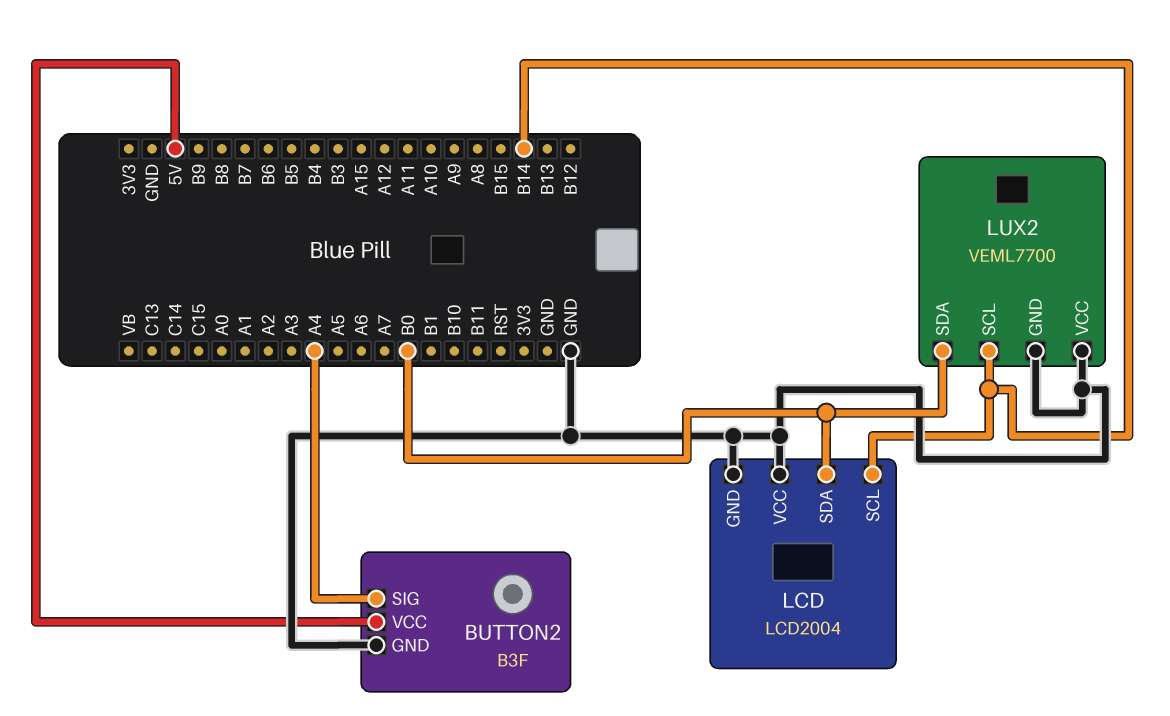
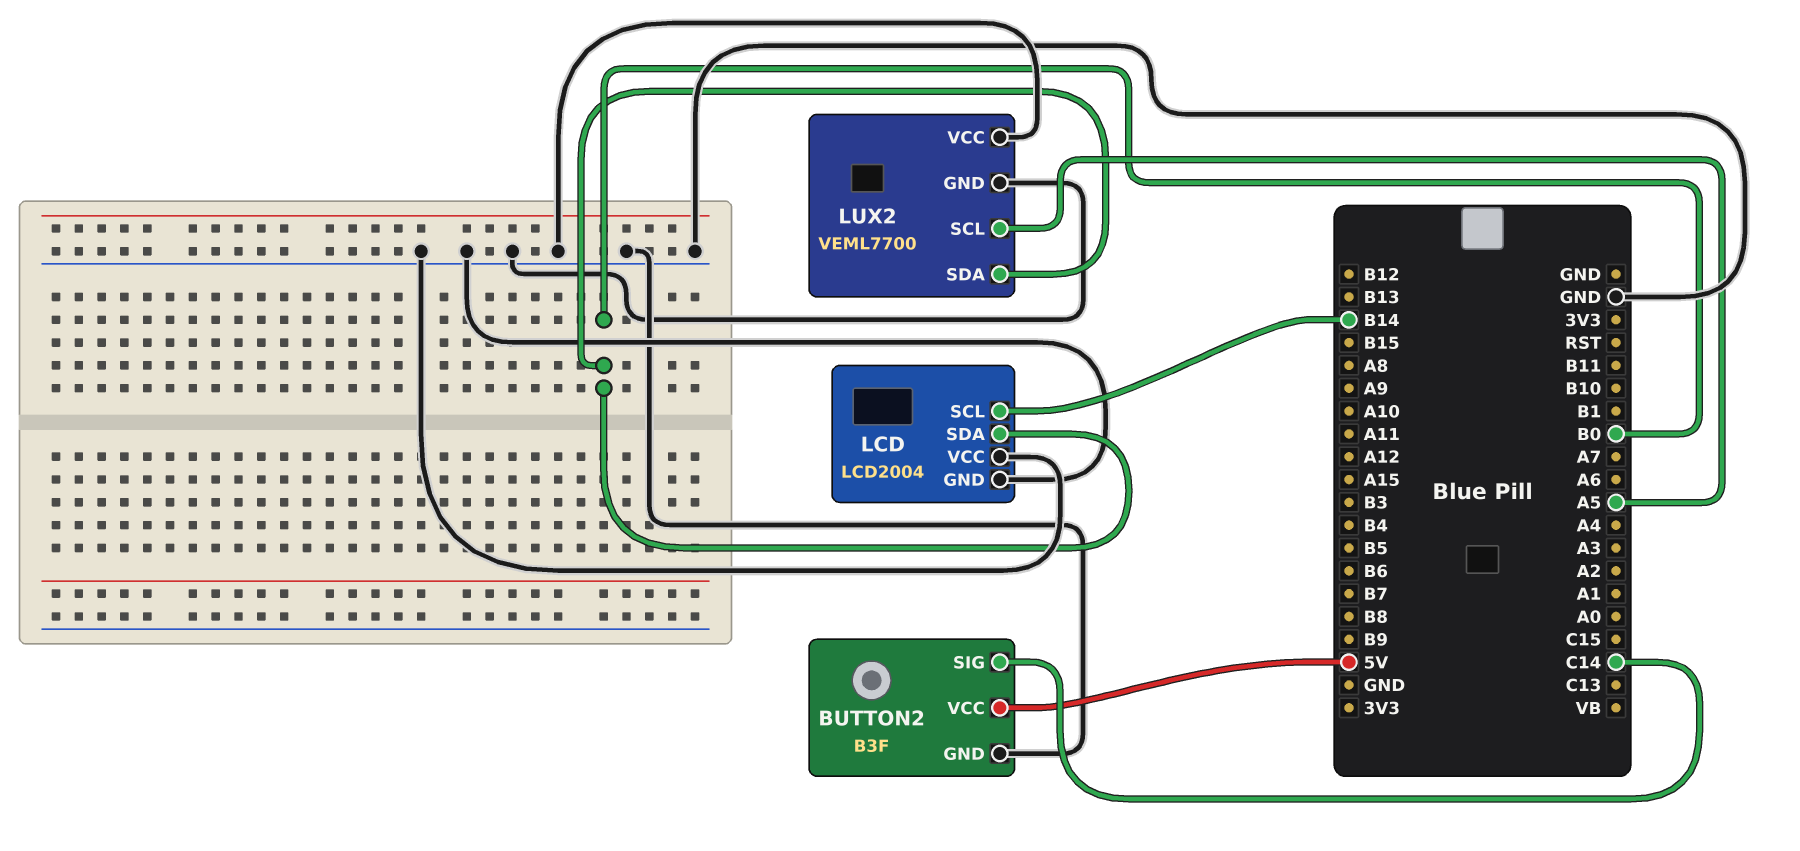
BUTTON2 pin SIG: A4 -> C14
LUX2 pin SCL: B14 -> A5

